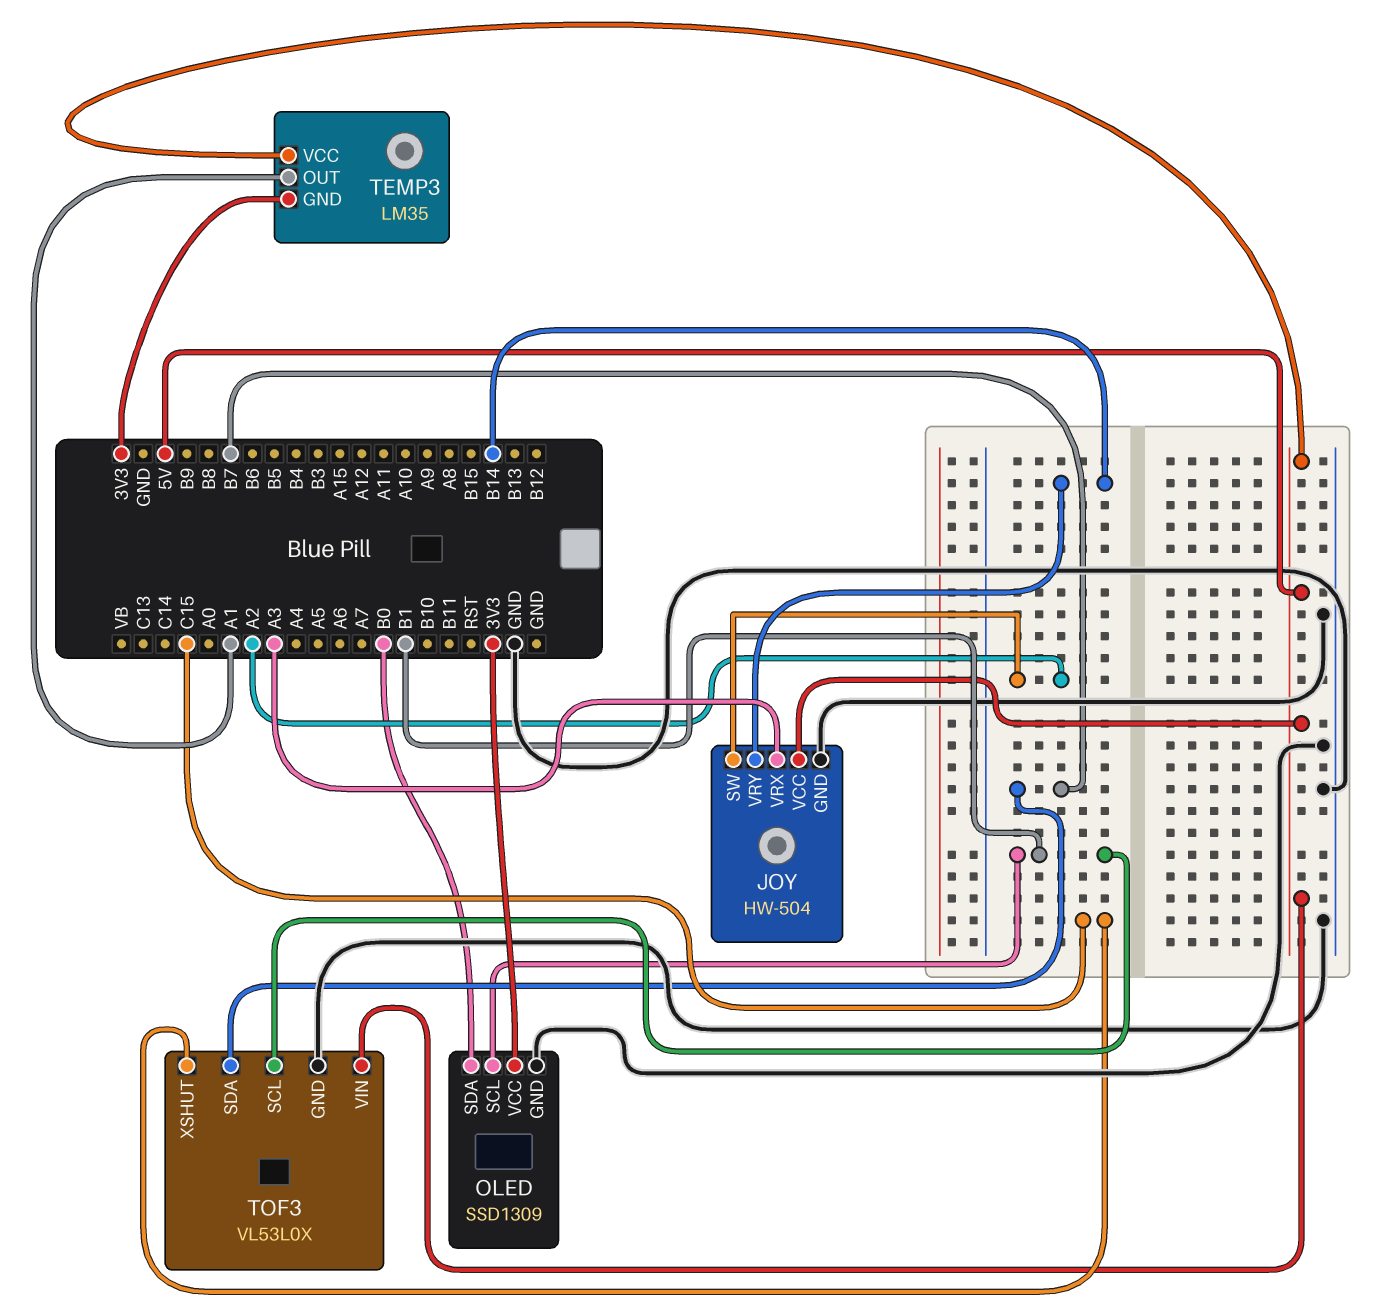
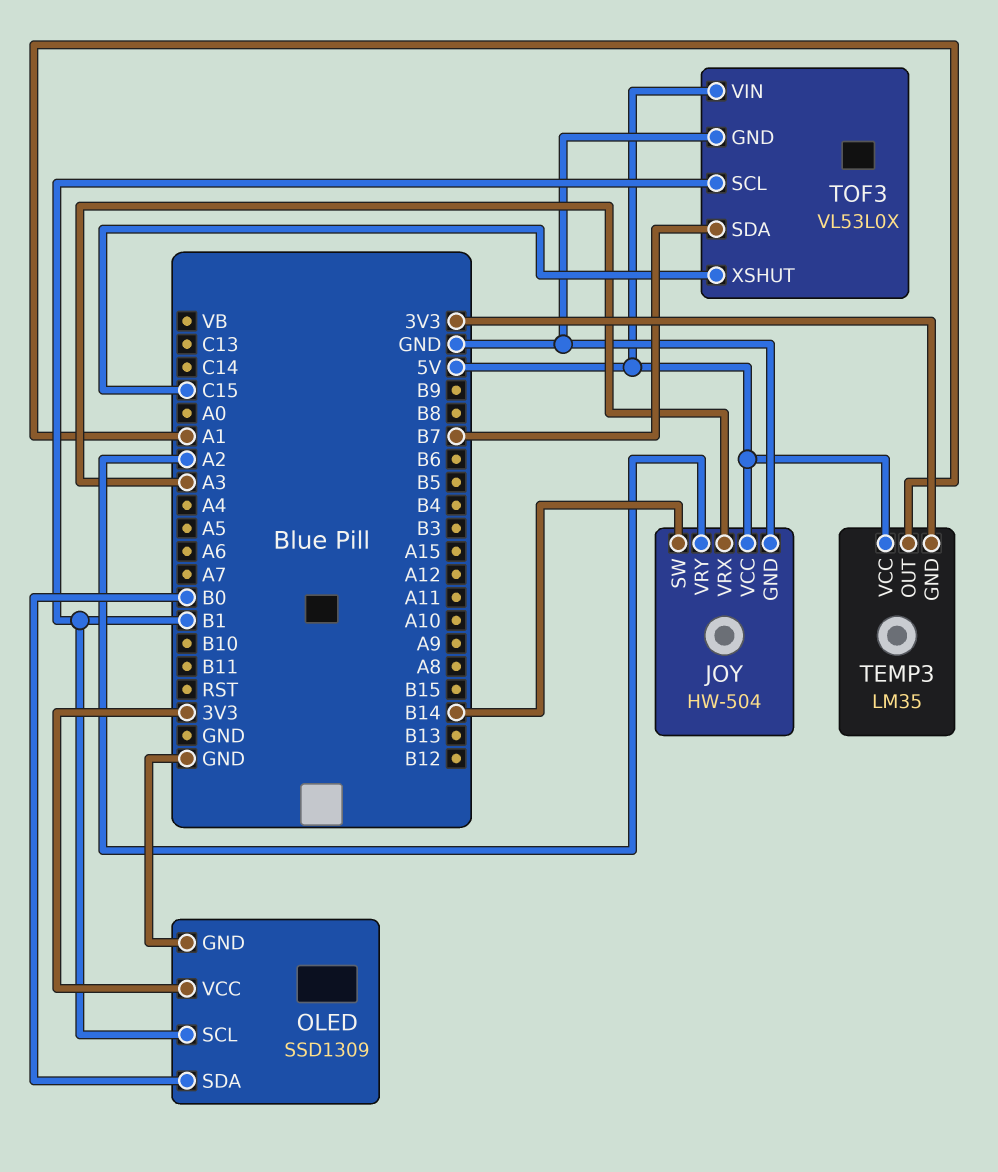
JOY pin SW: A2 -> B14
JOY pin VRY: B14 -> A2

